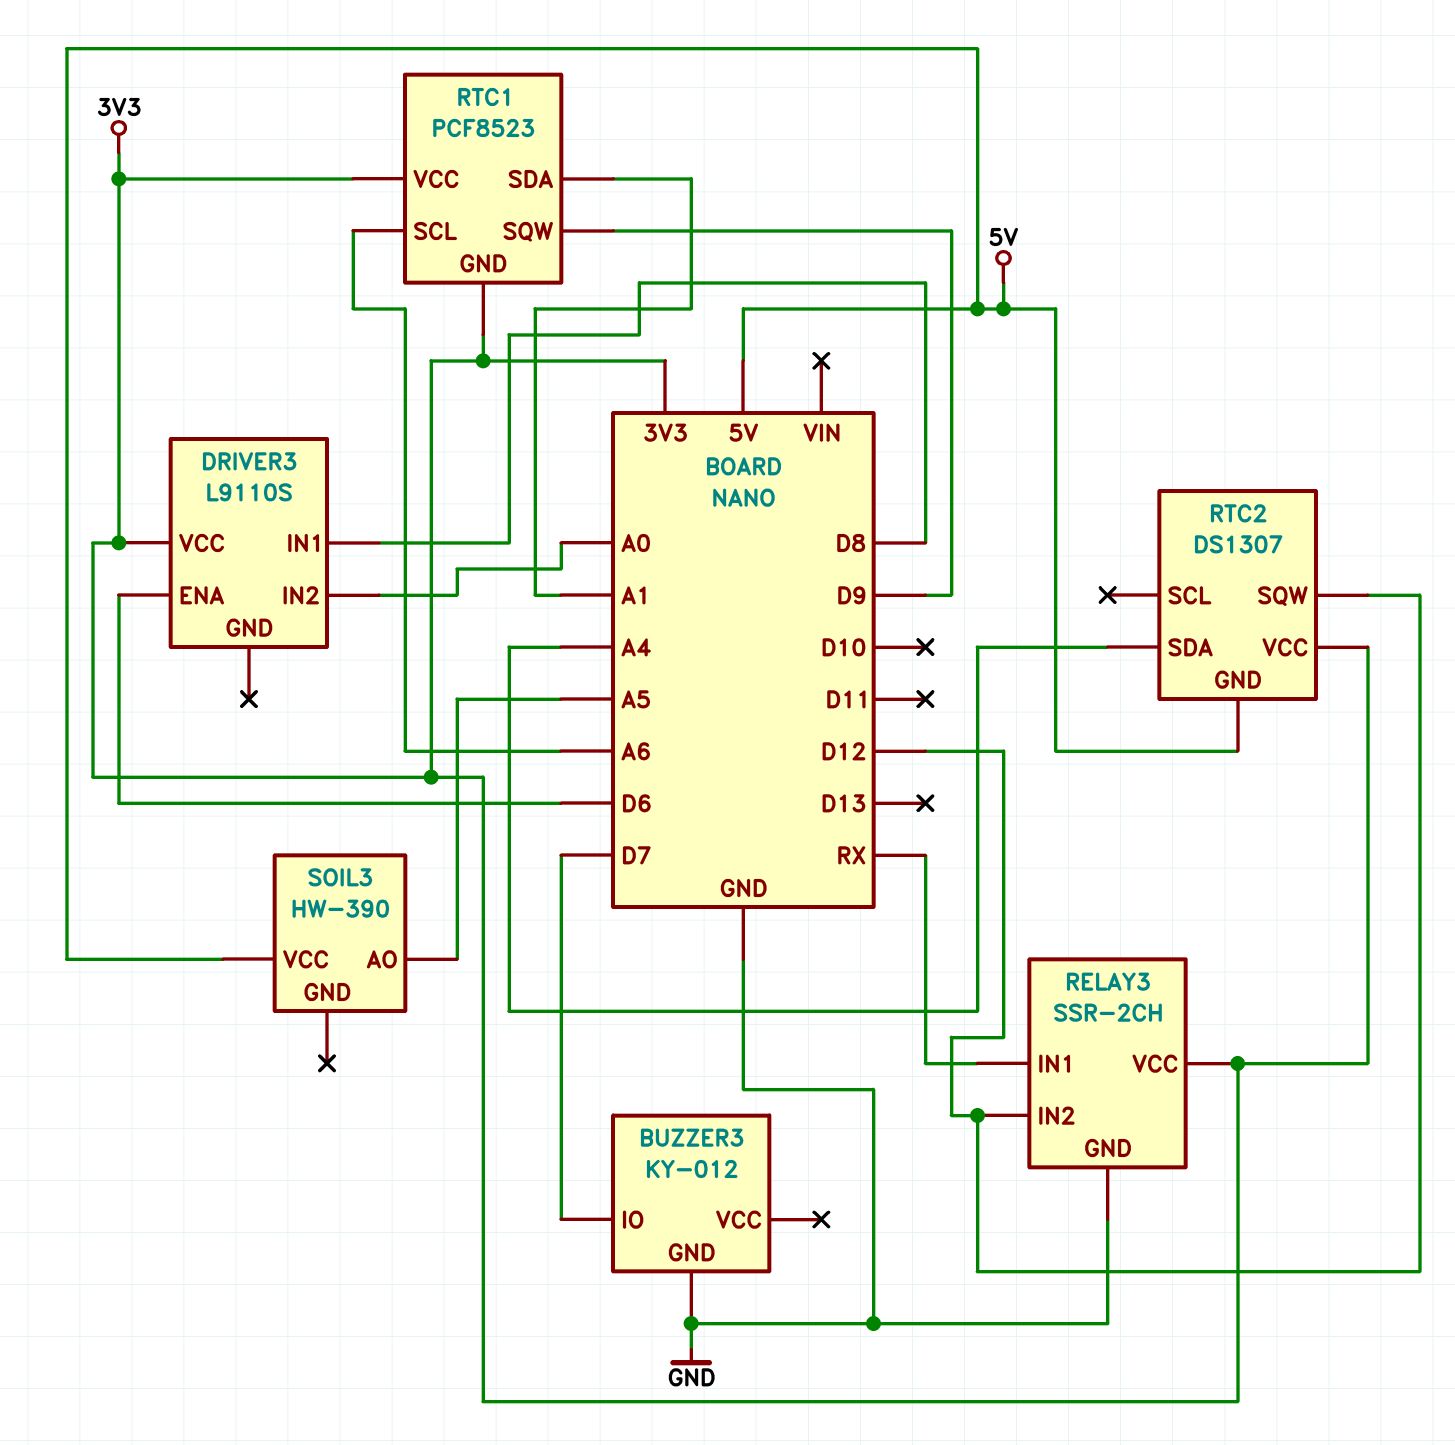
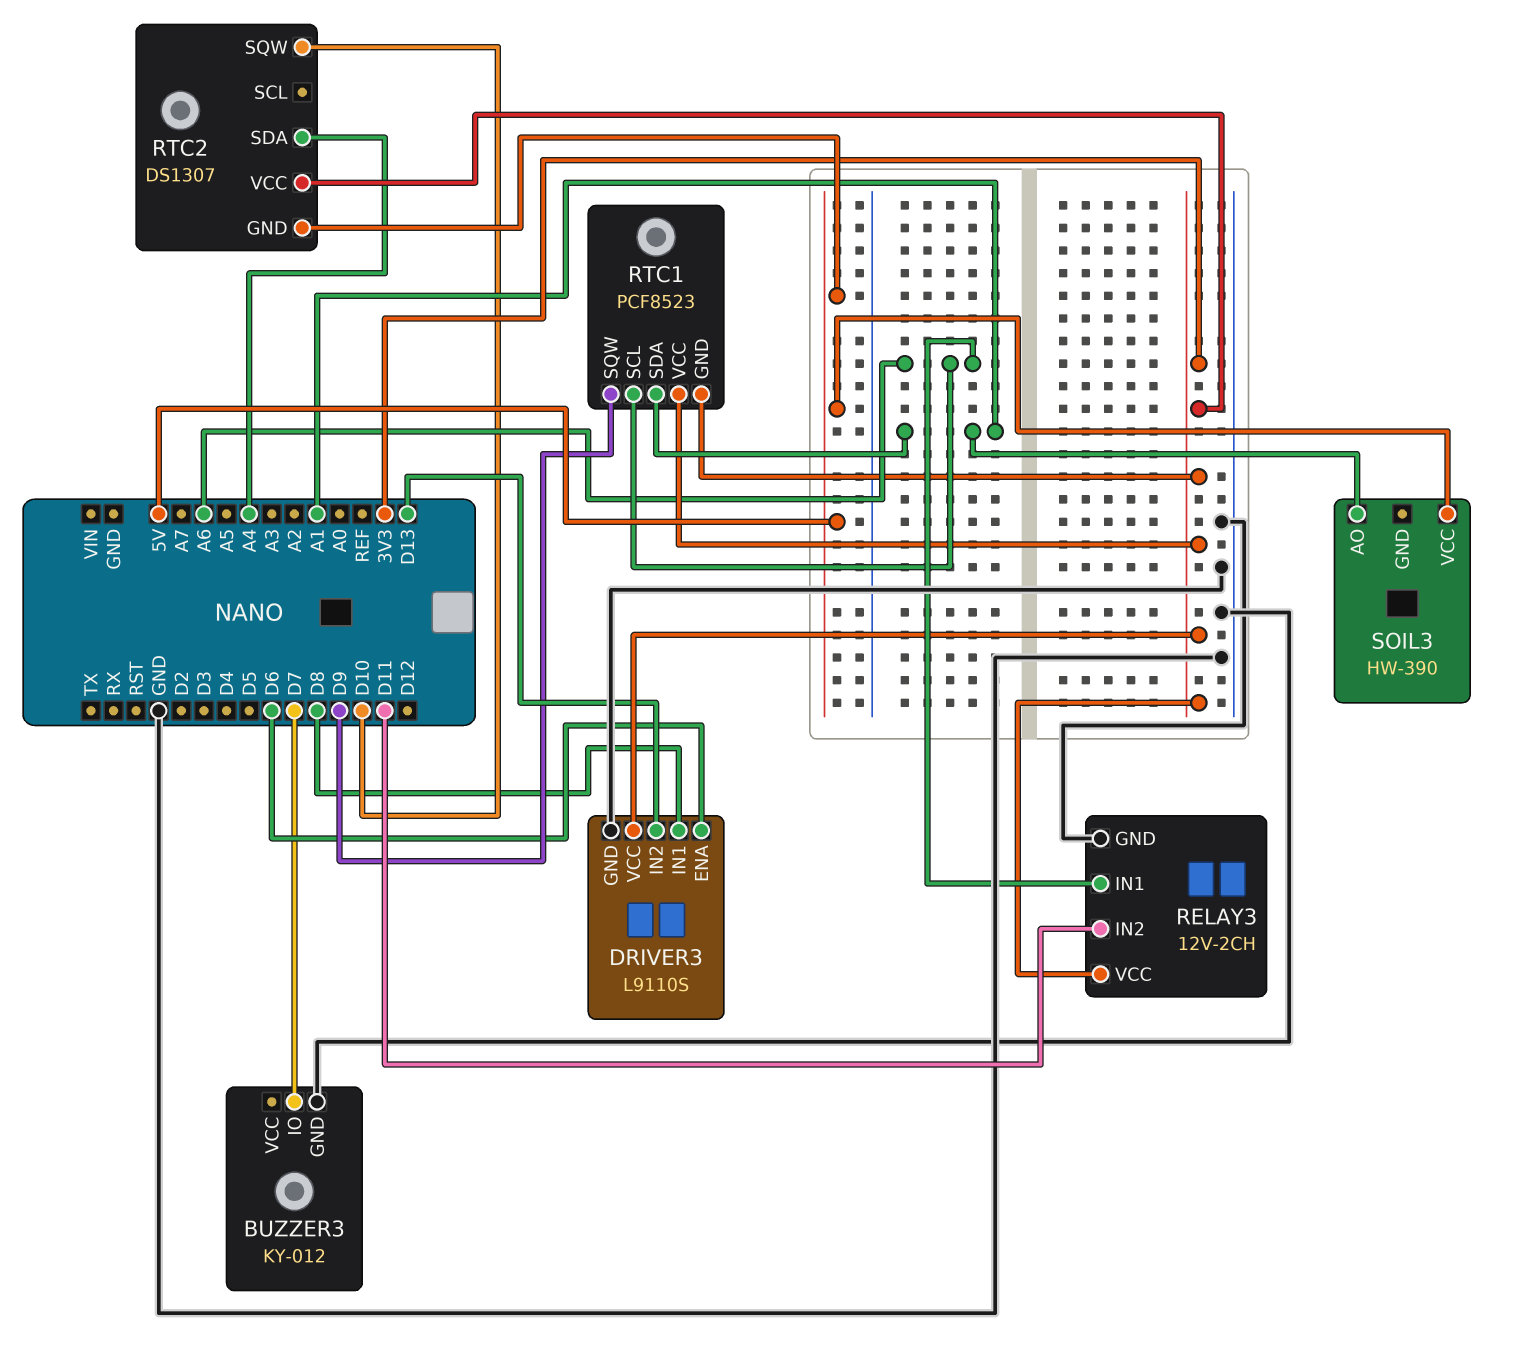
DRIVER3 pin GND: none -> GND
DRIVER3 pin IN2: A0 -> D13
RELAY3: SSR-2CH -> 12V-2CH
RELAY3 pin IN1: RX -> A6
RELAY3 pin IN2: D12 -> D11
RTC2 pin SQW: D12 -> D10
SOIL3 pin AO: A5 -> A1

